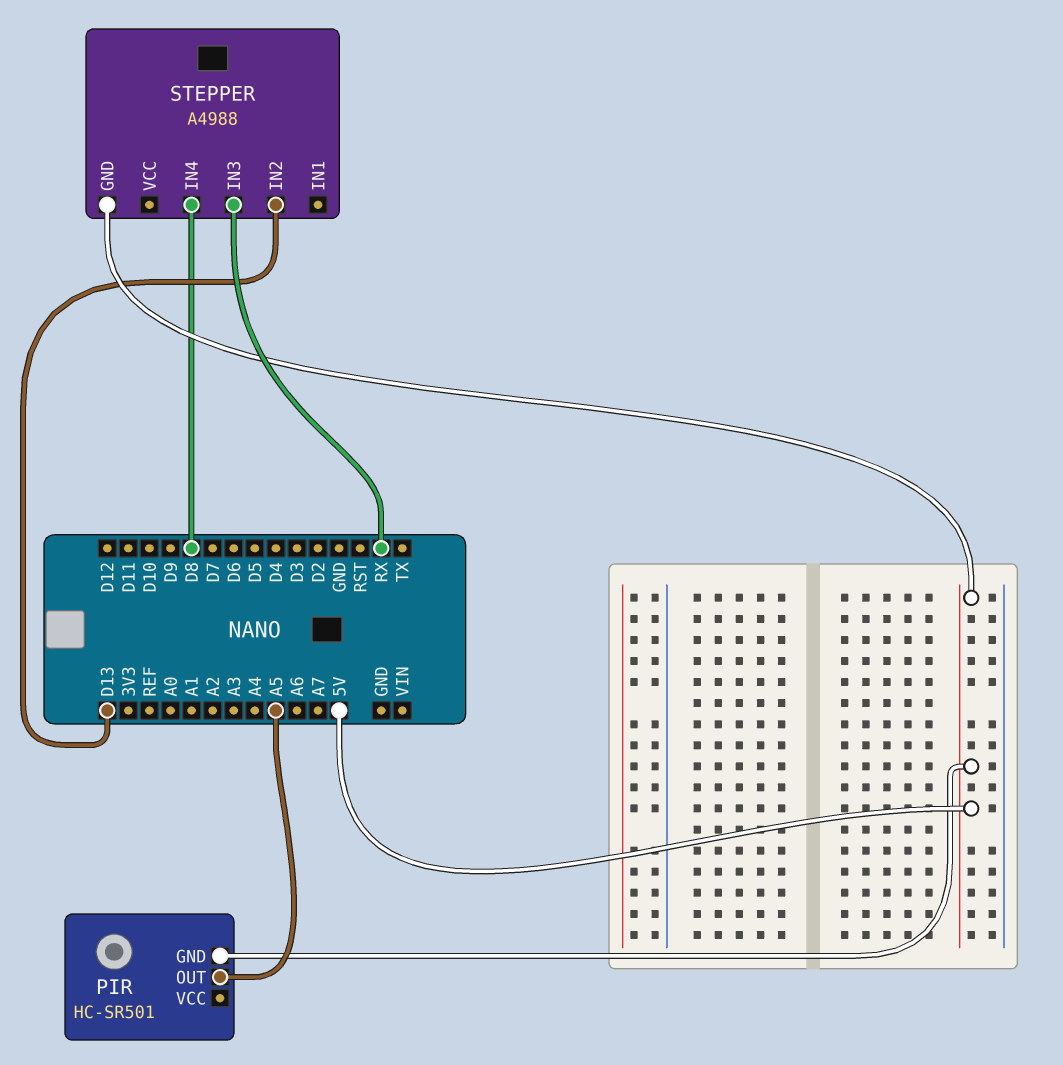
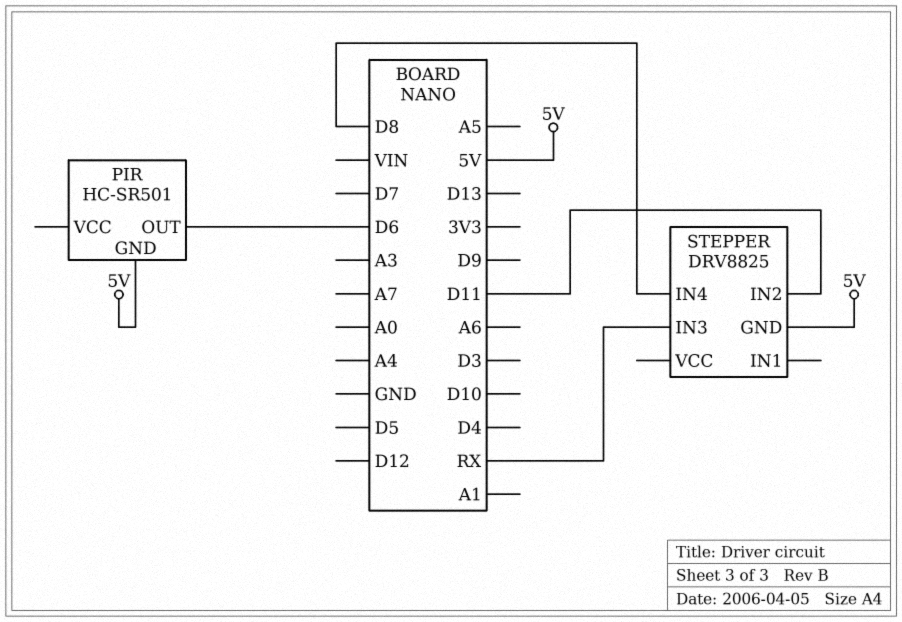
PIR pin OUT: A5 -> D6
STEPPER: A4988 -> DRV8825
STEPPER pin IN2: D13 -> D11

